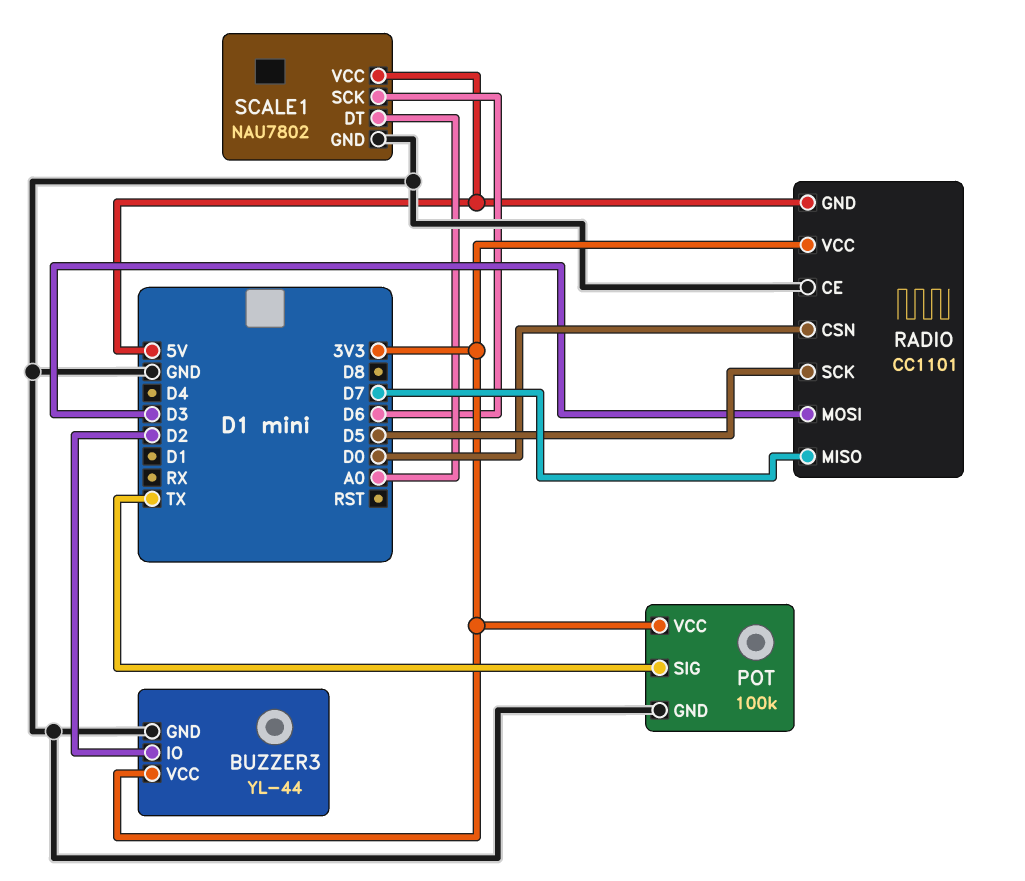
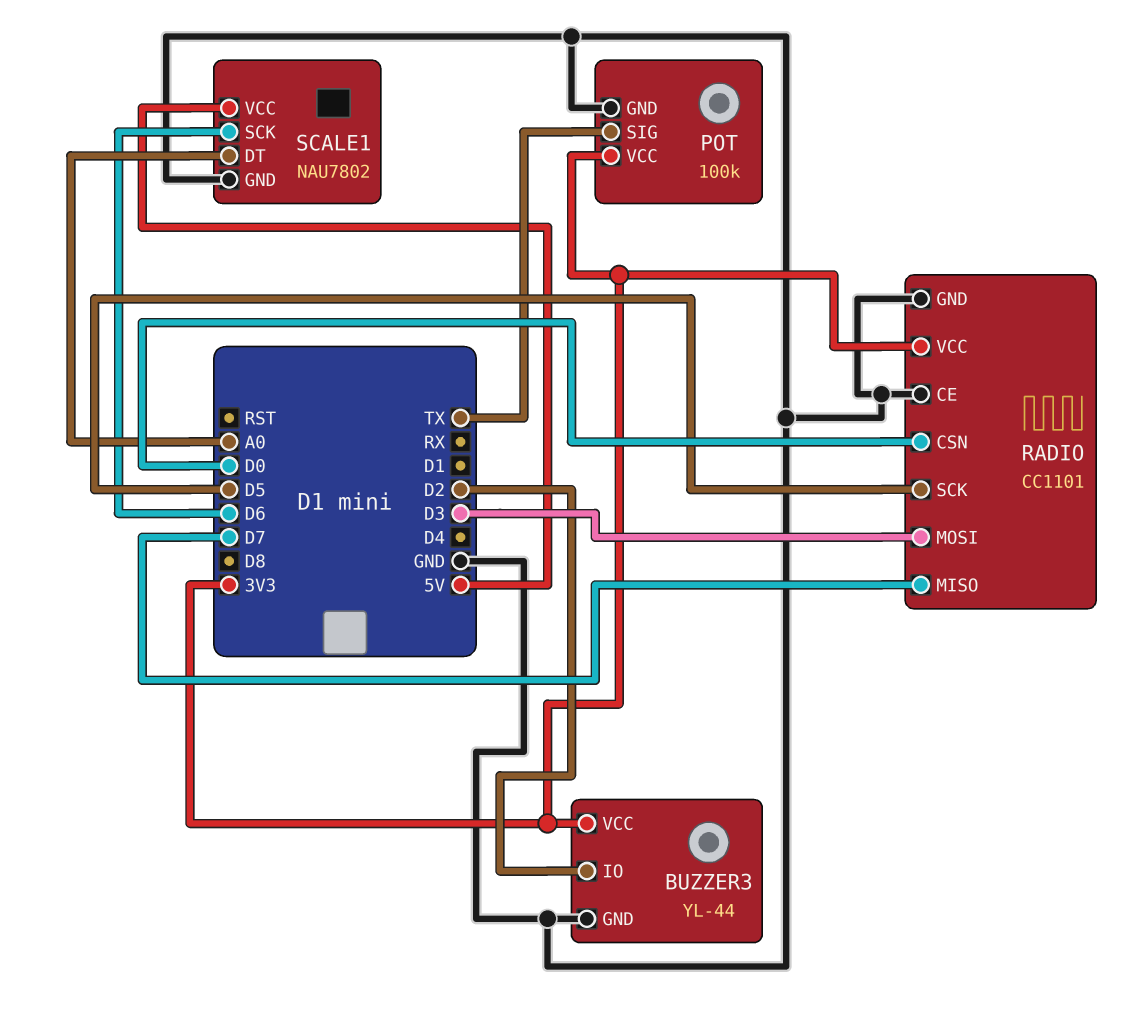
RADIO pin GND: 5V -> GND

